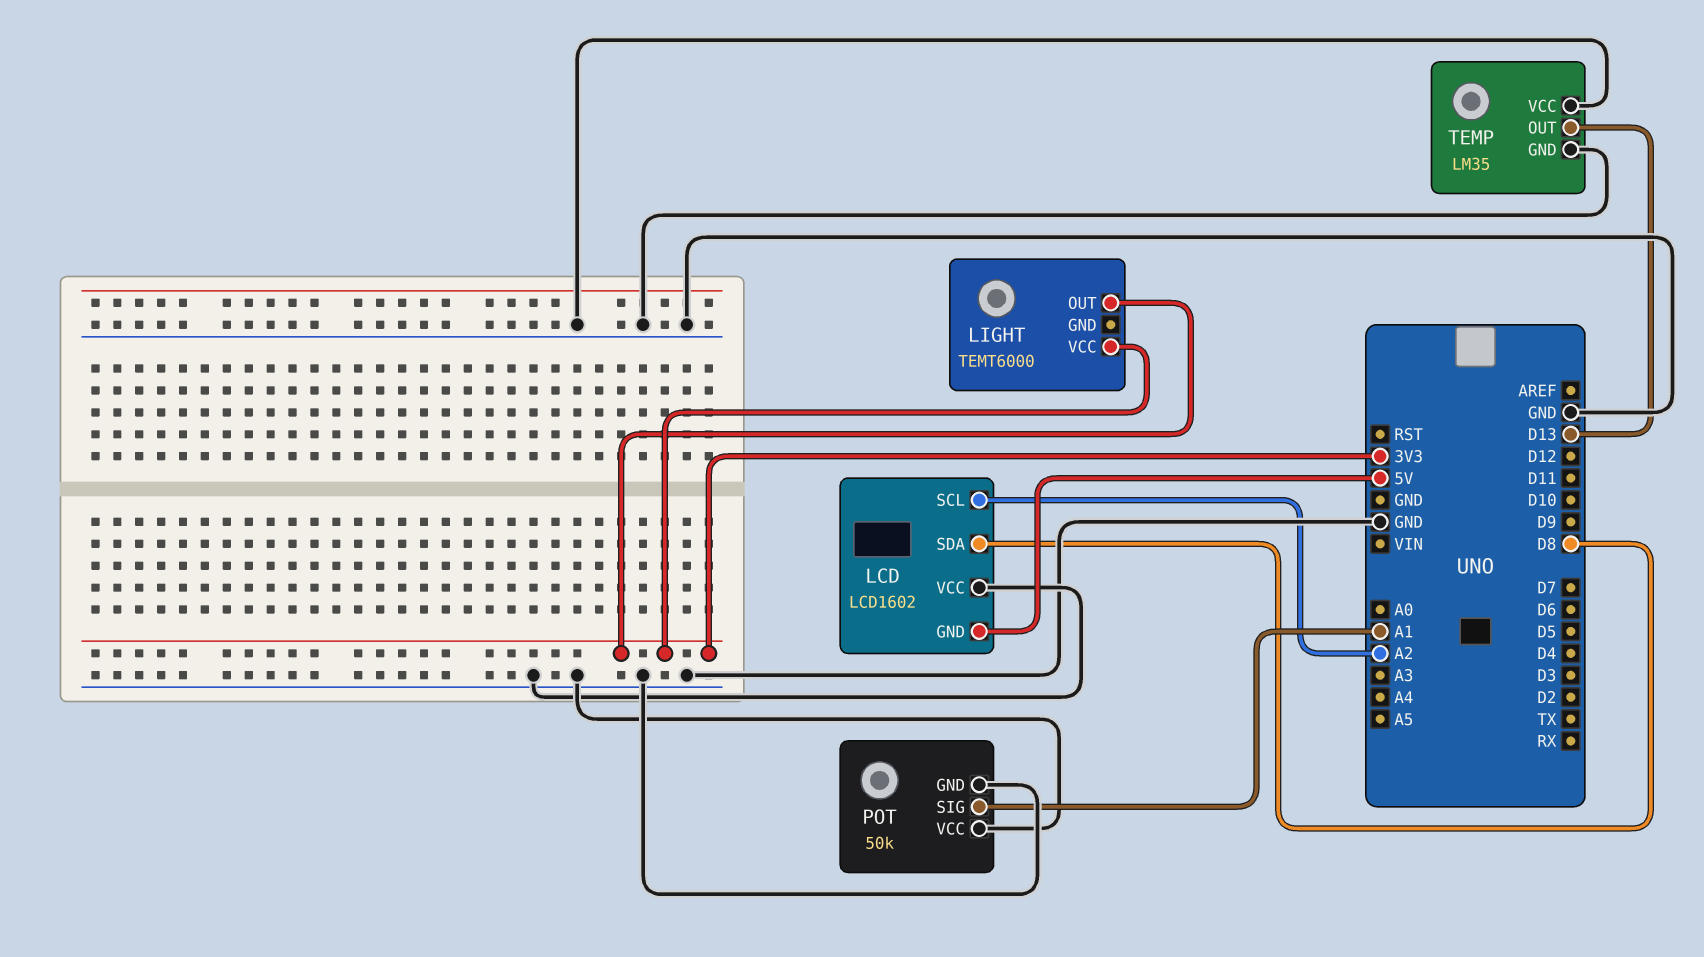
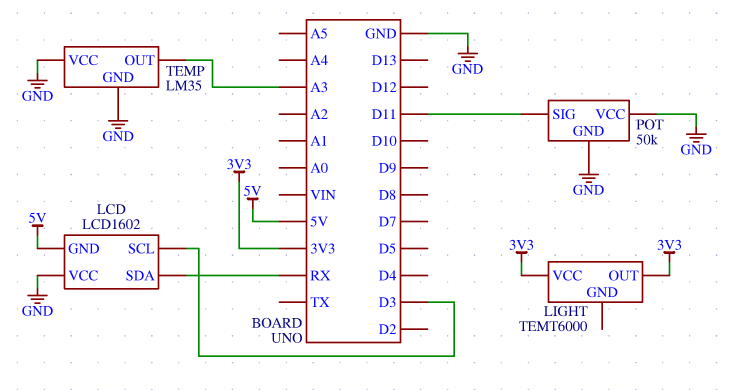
LCD pin SCL: A2 -> D3
LCD pin SDA: D8 -> RX
POT pin SIG: A1 -> D11
TEMP pin OUT: D13 -> A3

